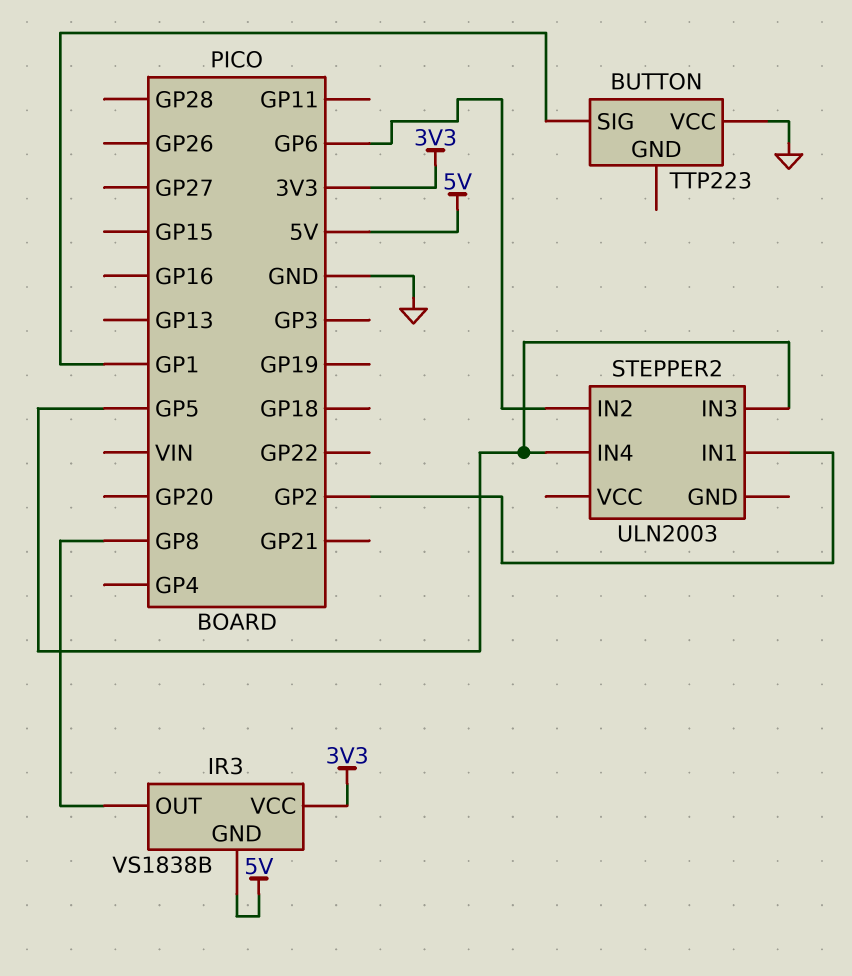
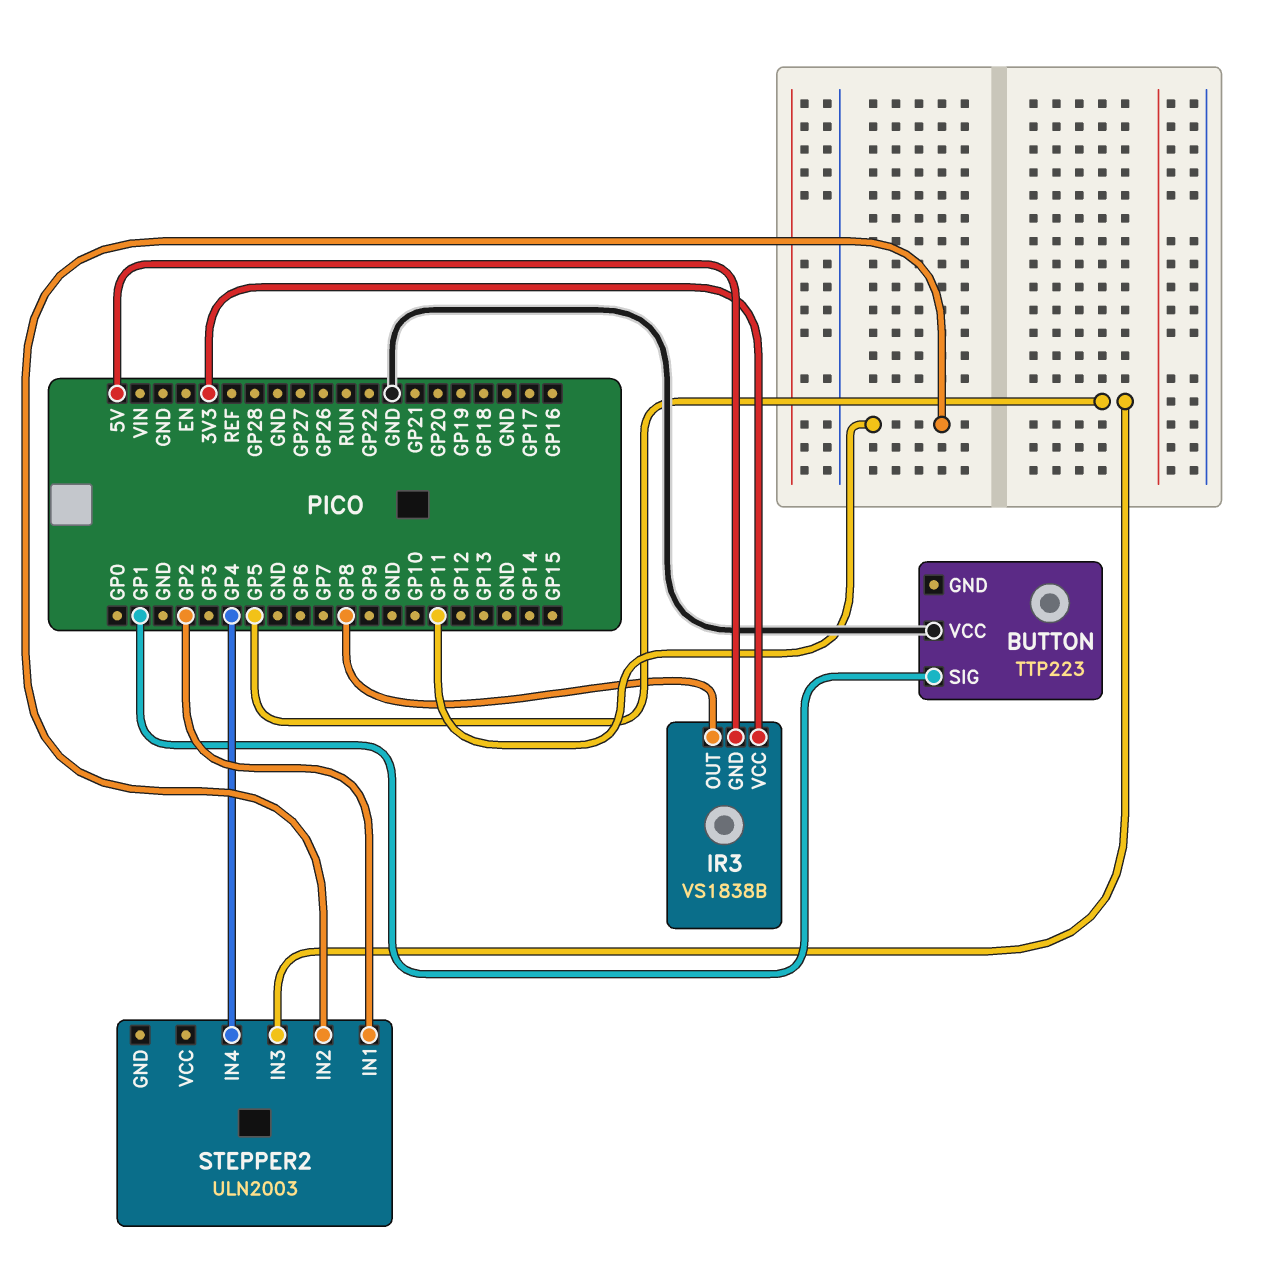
STEPPER2 pin IN2: GP6 -> GP11
STEPPER2 pin IN4: GP5 -> GP4

